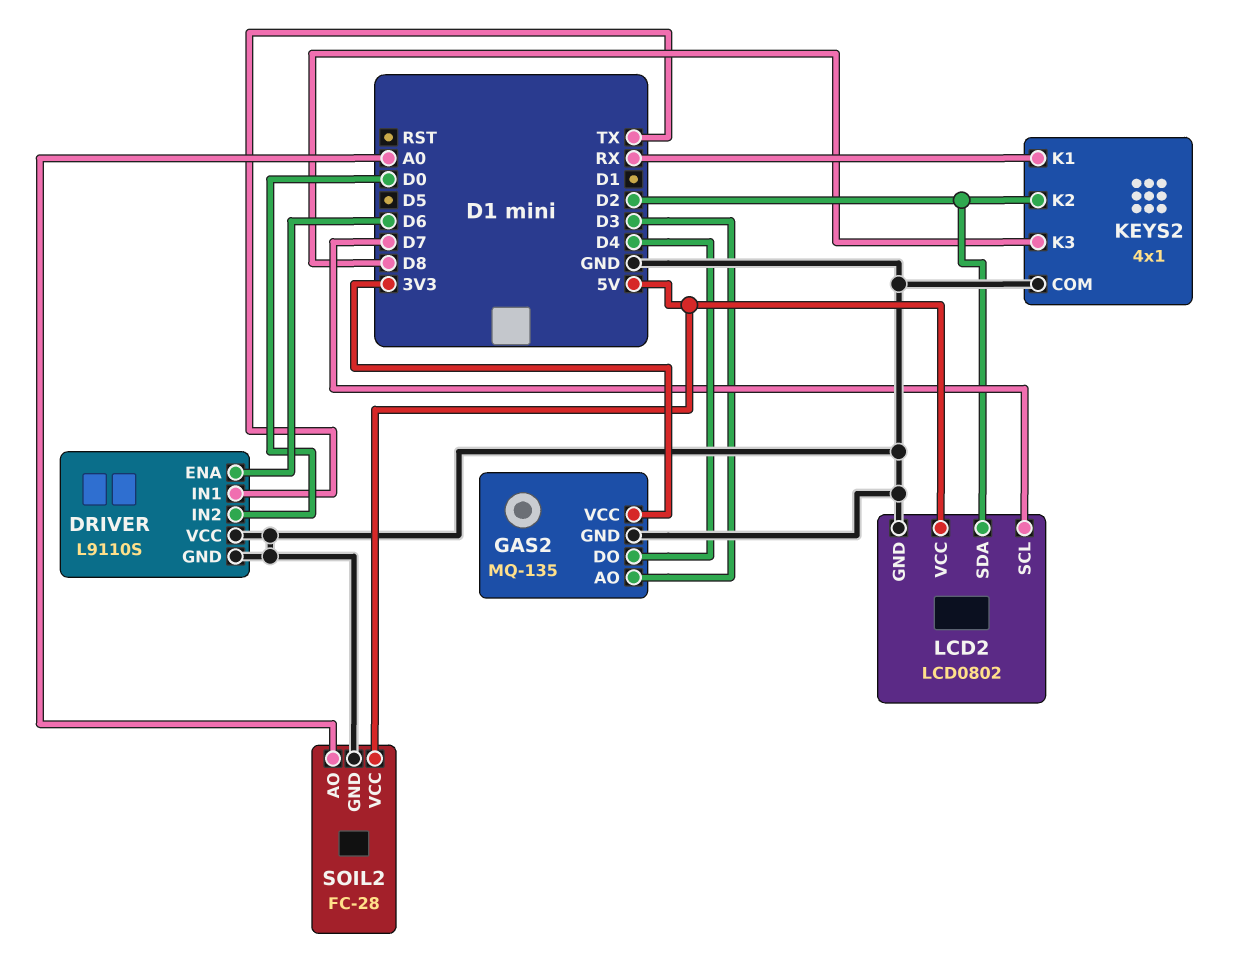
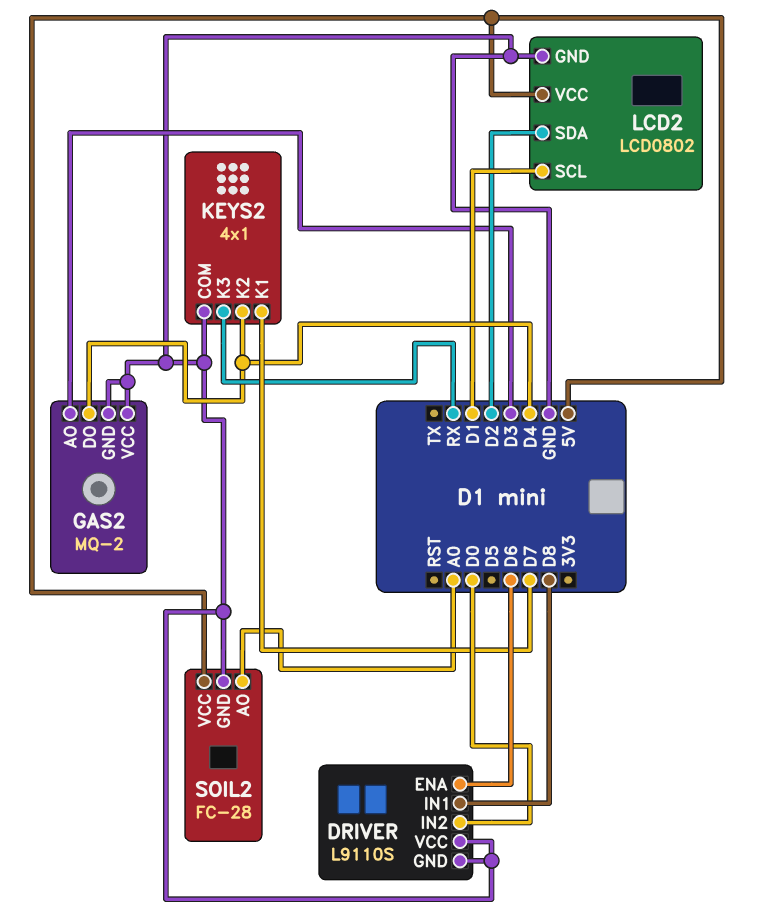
DRIVER pin IN1: TX -> D8
GAS2: MQ-135 -> MQ-2
GAS2 pin VCC: 3V3 -> GND
KEYS2 pin K1: RX -> D7
KEYS2 pin K2: D2 -> D4
KEYS2 pin K3: D8 -> RX
LCD2 pin SCL: D7 -> D1

